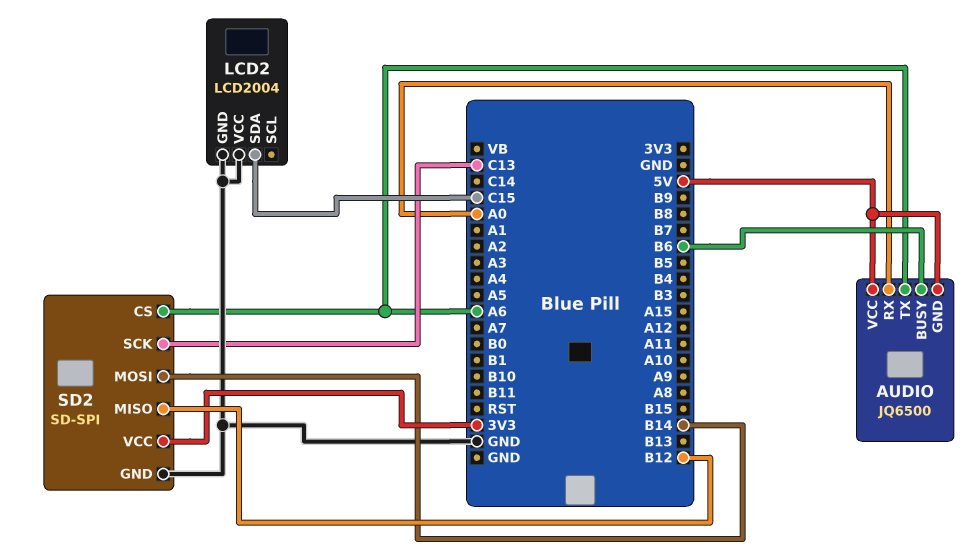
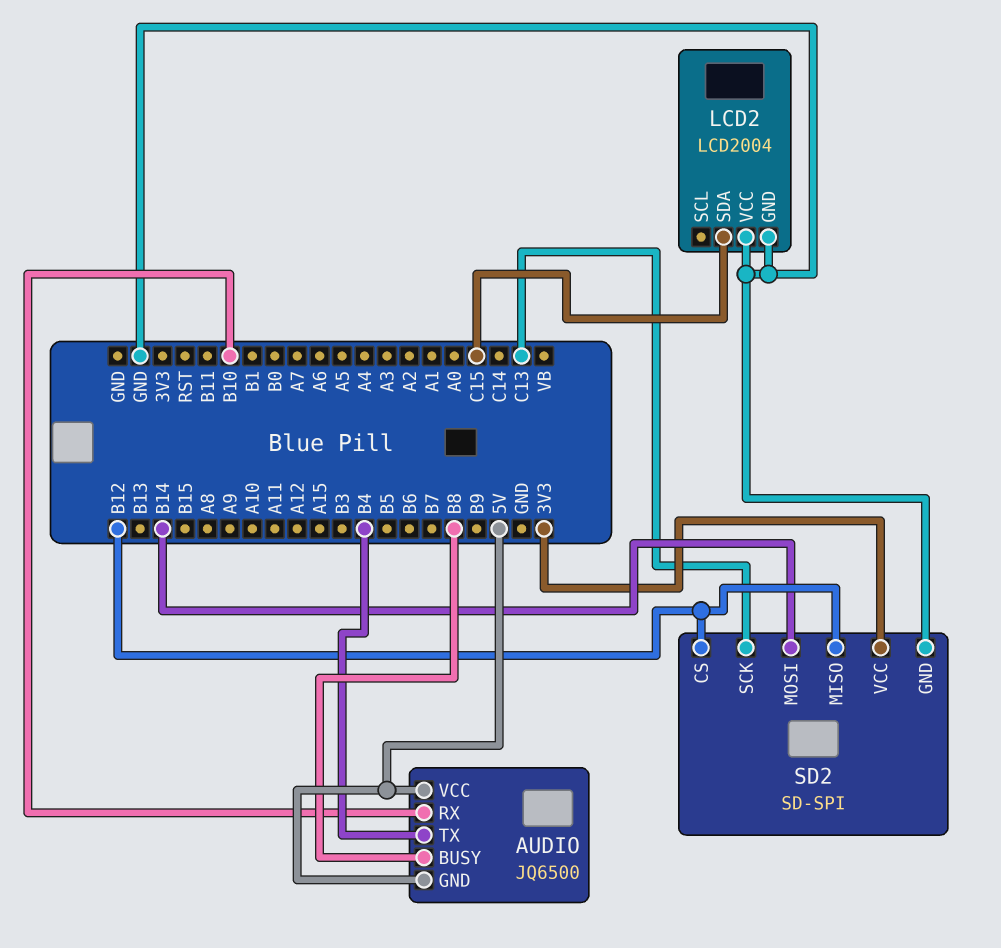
AUDIO pin BUSY: B6 -> B8
AUDIO pin RX: A0 -> B10
AUDIO pin TX: A6 -> B4
SD2 pin CS: A6 -> B12

